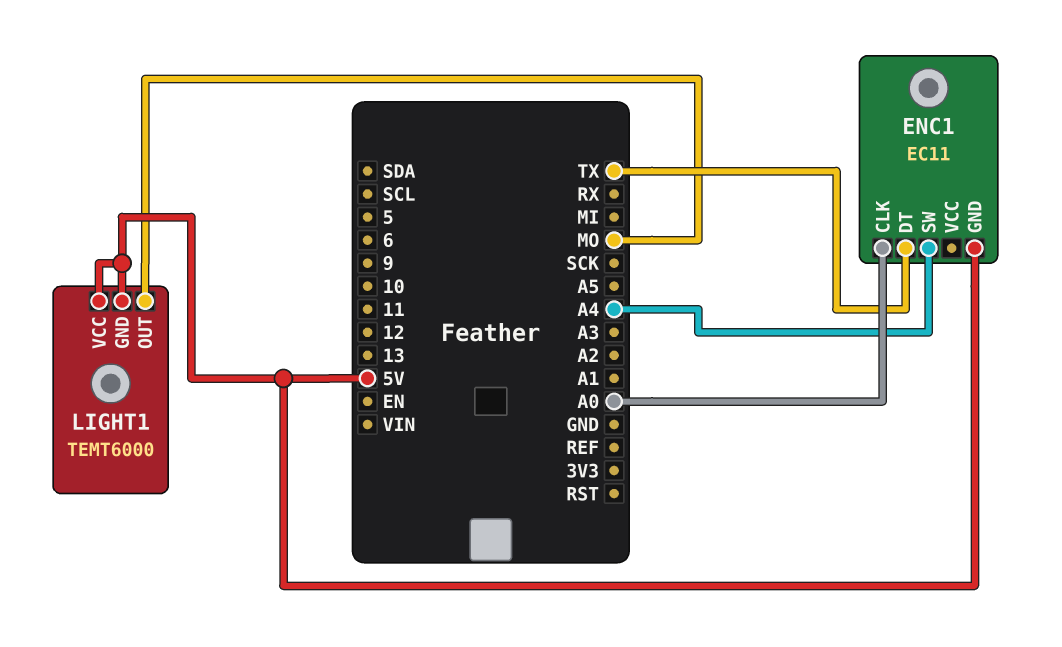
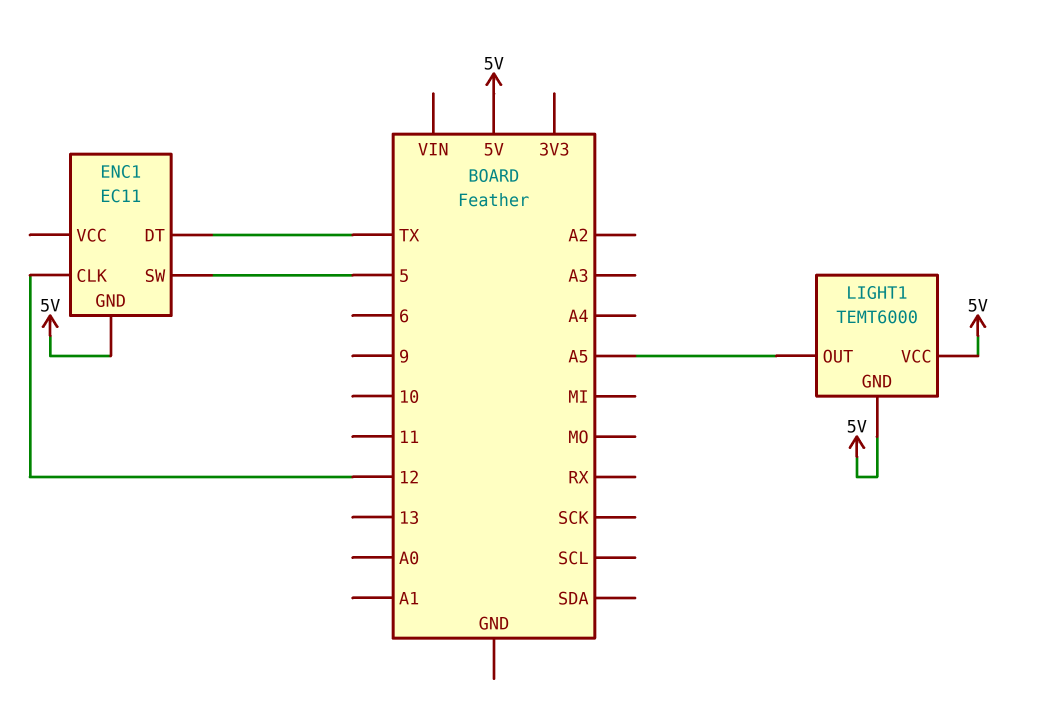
ENC1 pin CLK: A0 -> 12
ENC1 pin SW: A4 -> 5
LIGHT1 pin OUT: MO -> A5

